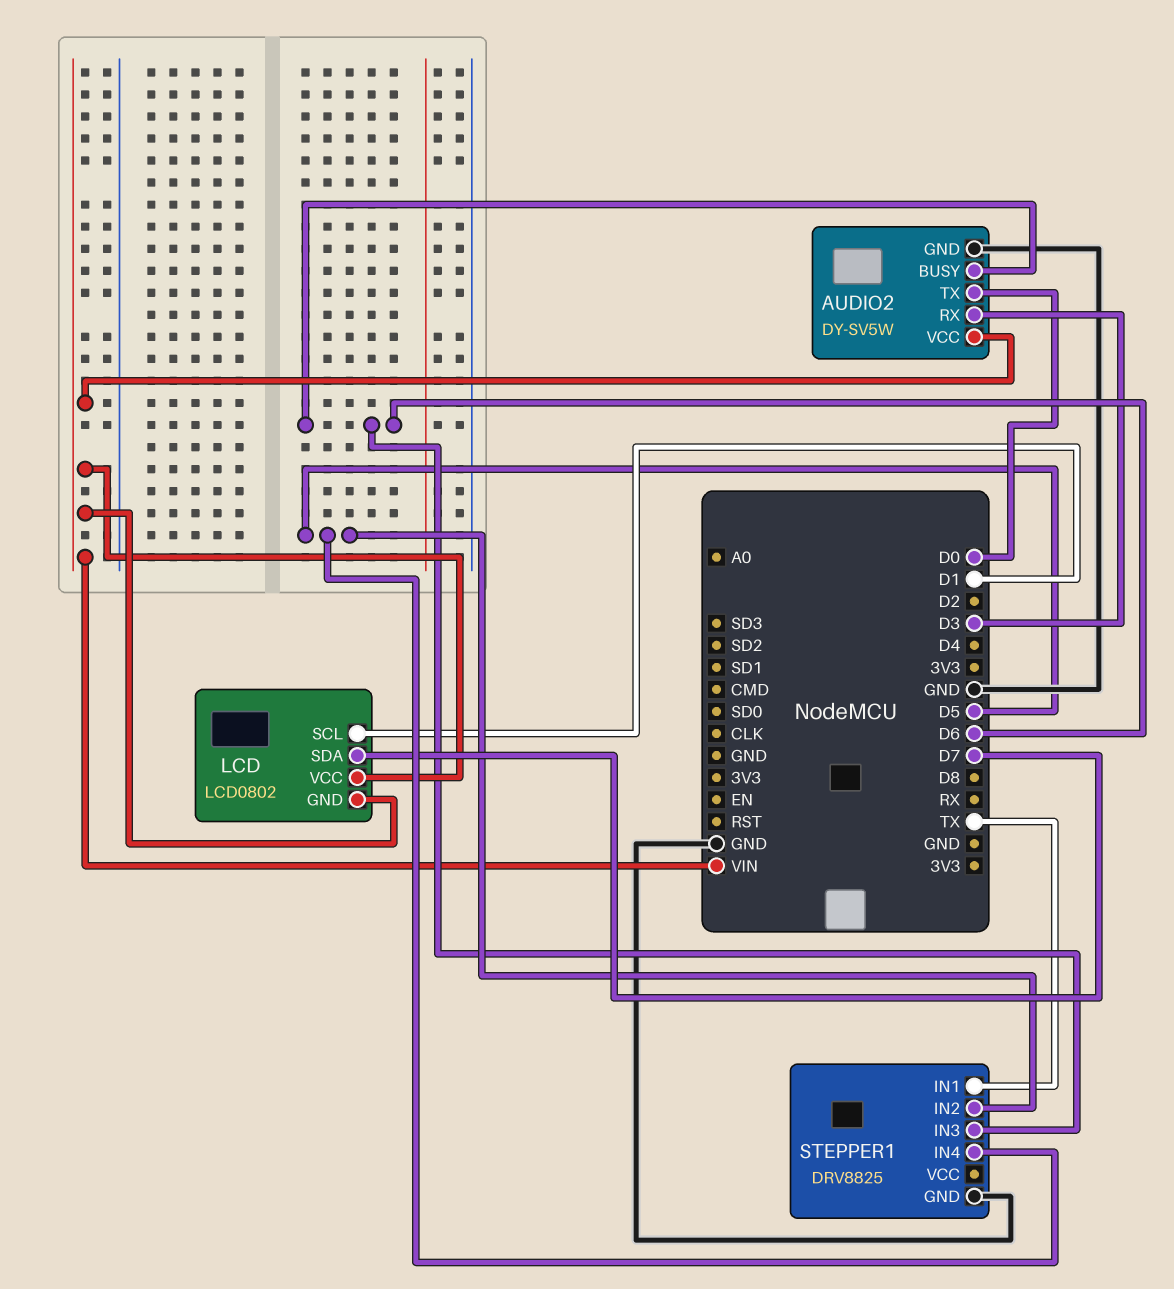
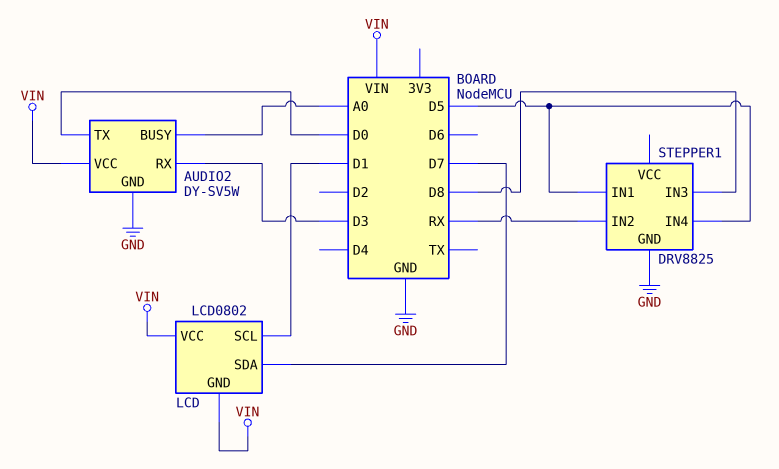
AUDIO2 pin BUSY: D6 -> A0
STEPPER1 pin IN1: TX -> D5
STEPPER1 pin IN2: D5 -> RX
STEPPER1 pin IN3: D6 -> D8

